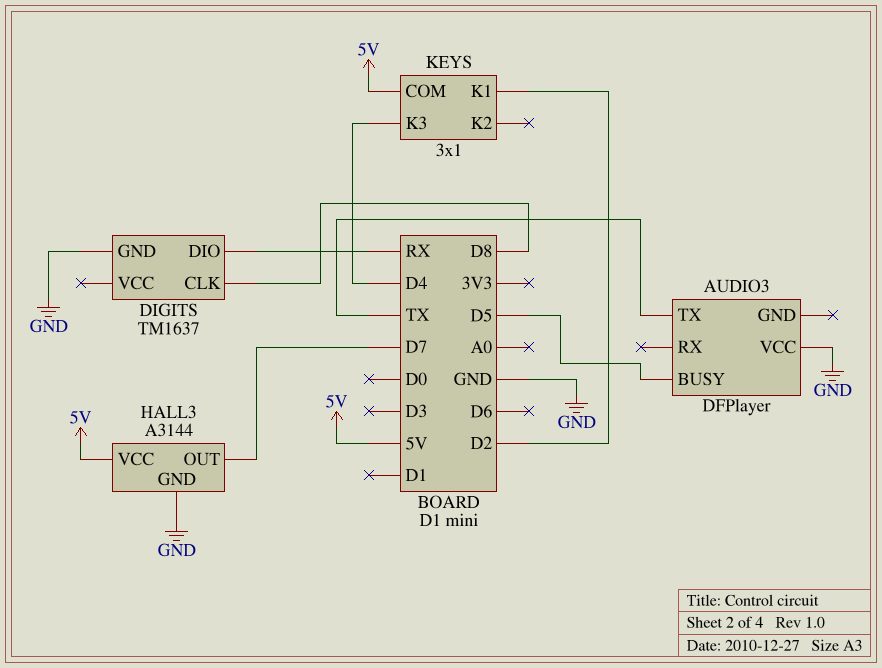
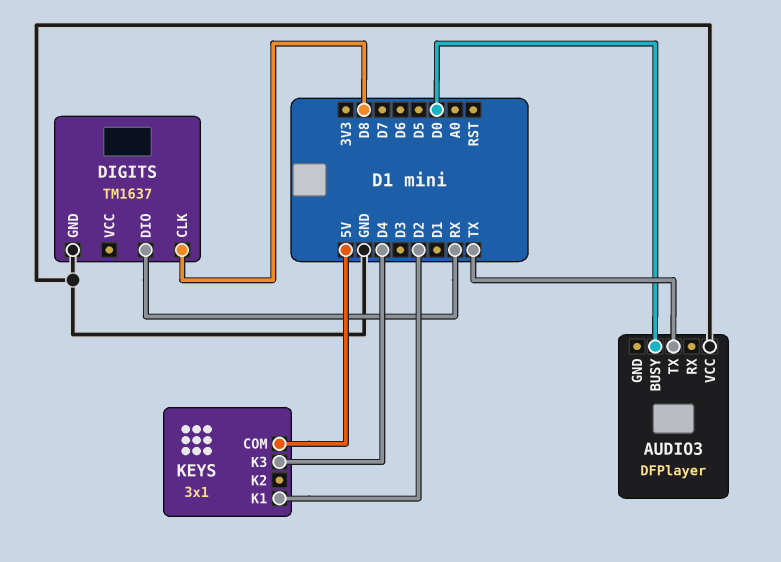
AUDIO3 pin BUSY: D5 -> D0
HALL3: A3144 -> none
HALL3 pin GND: GND -> none
HALL3 pin OUT: D7 -> none
HALL3 pin VCC: 5V -> none

